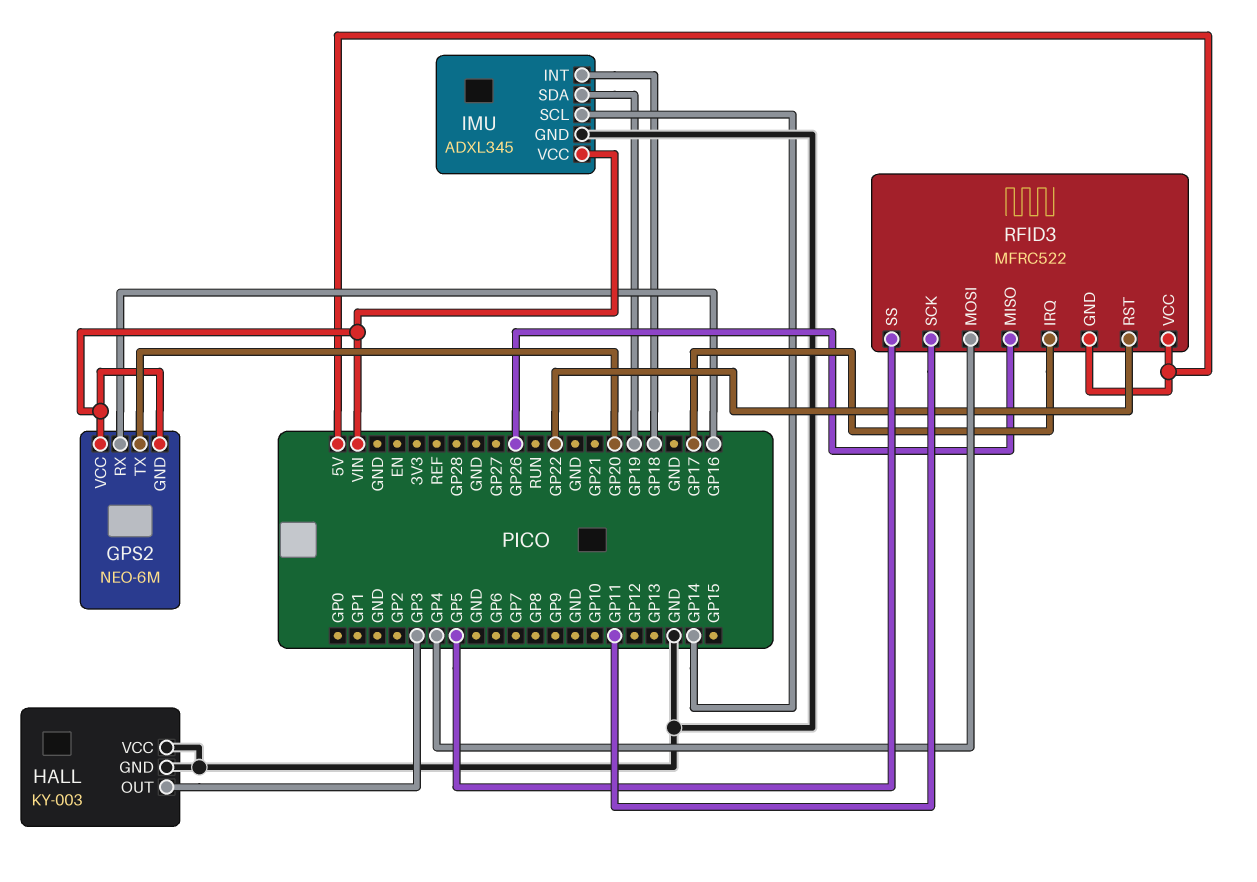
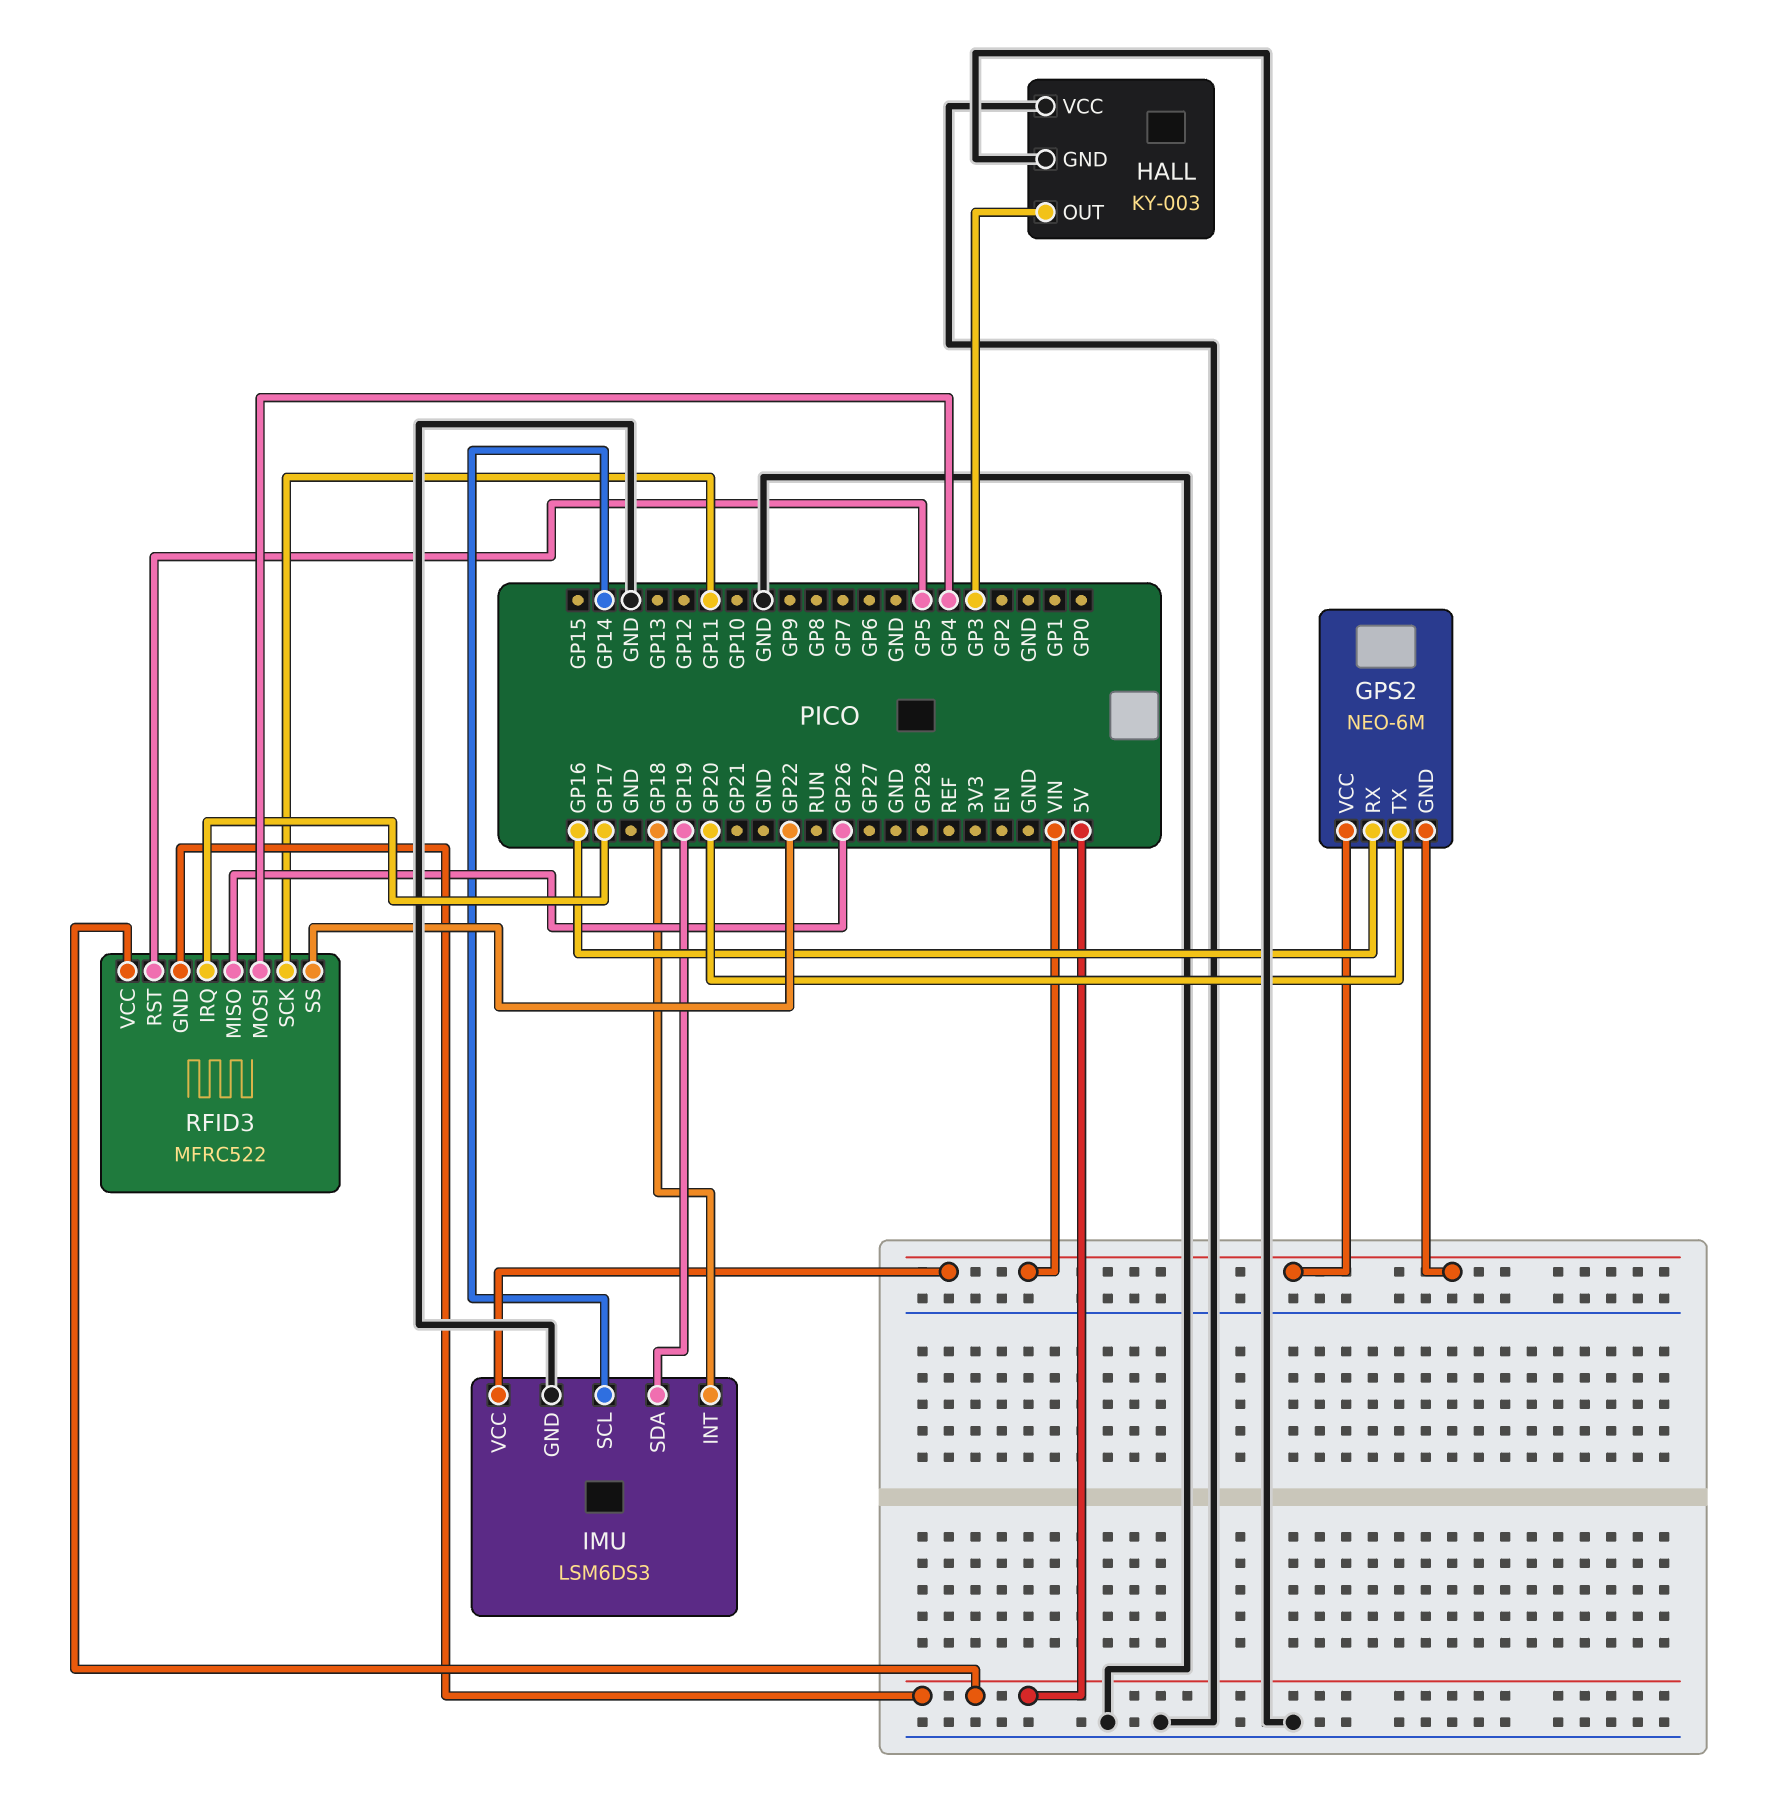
IMU: ADXL345 -> LSM6DS3
RFID3 pin RST: GP22 -> GP5
RFID3 pin SS: GP5 -> GP22

